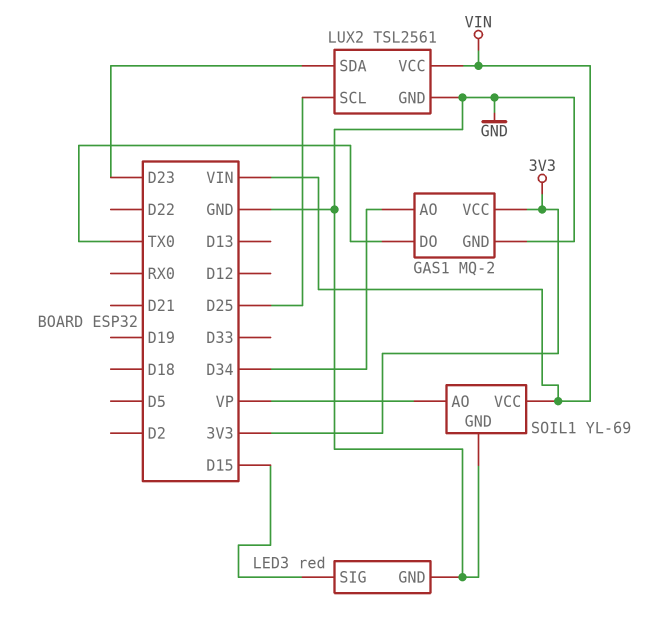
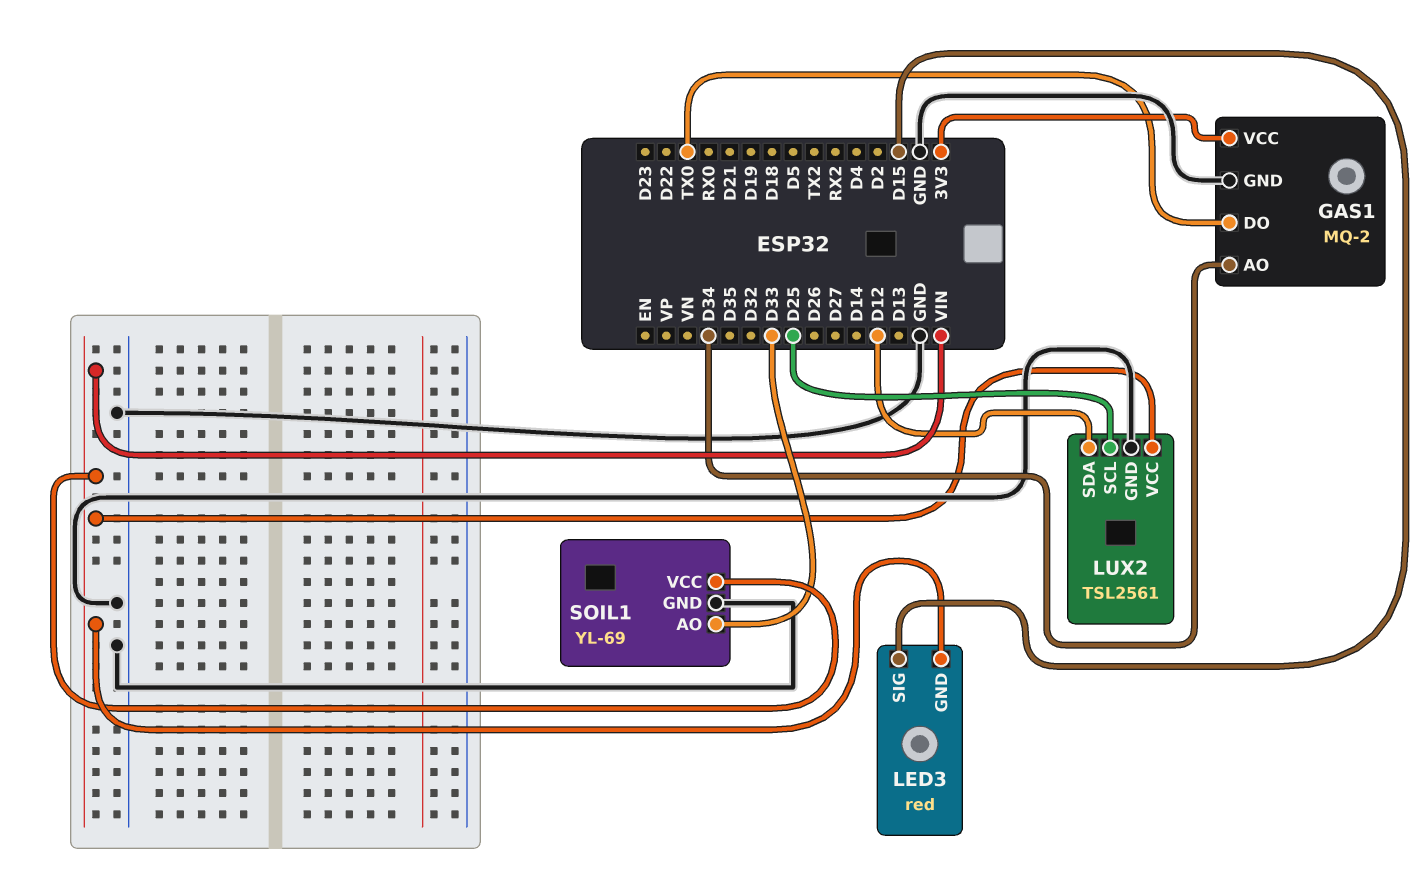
LED3 pin GND: GND -> VIN
LUX2 pin SDA: D23 -> D12
SOIL1 pin AO: VP -> D33

